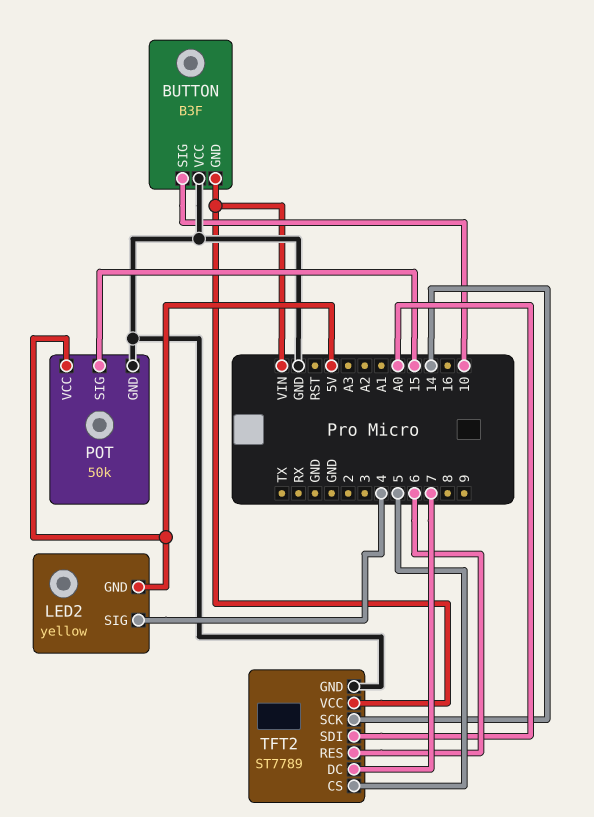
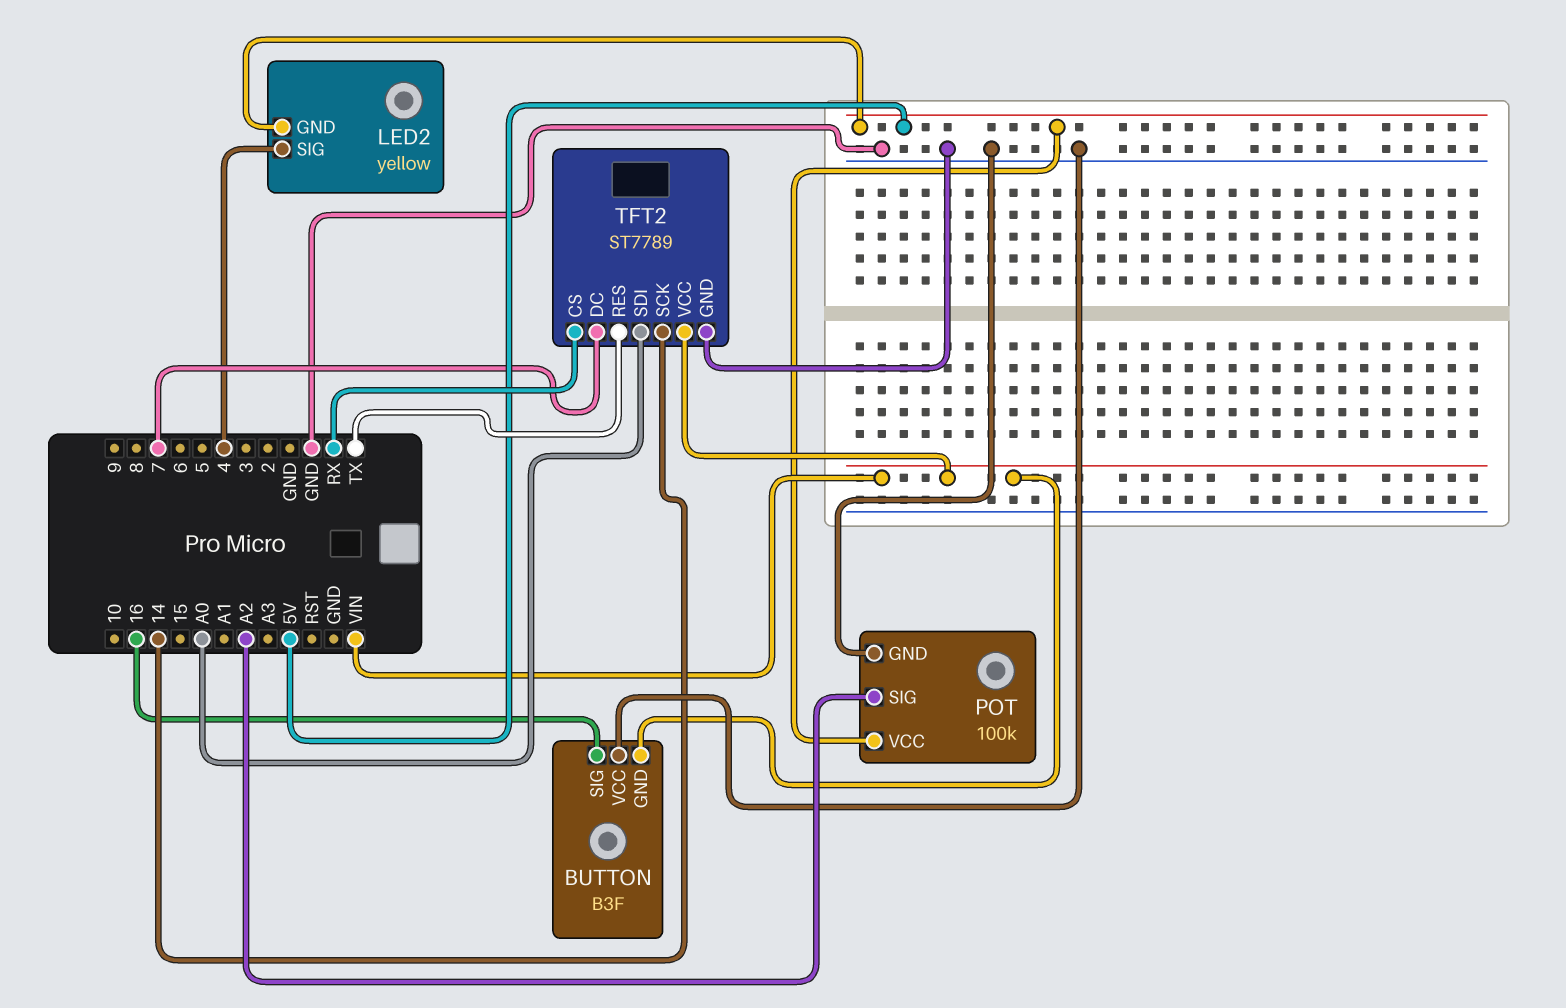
BUTTON pin SIG: 10 -> 16
POT: 50k -> 100k
POT pin SIG: 15 -> A2
TFT2 pin CS: 5 -> RX
TFT2 pin RES: 6 -> TX

